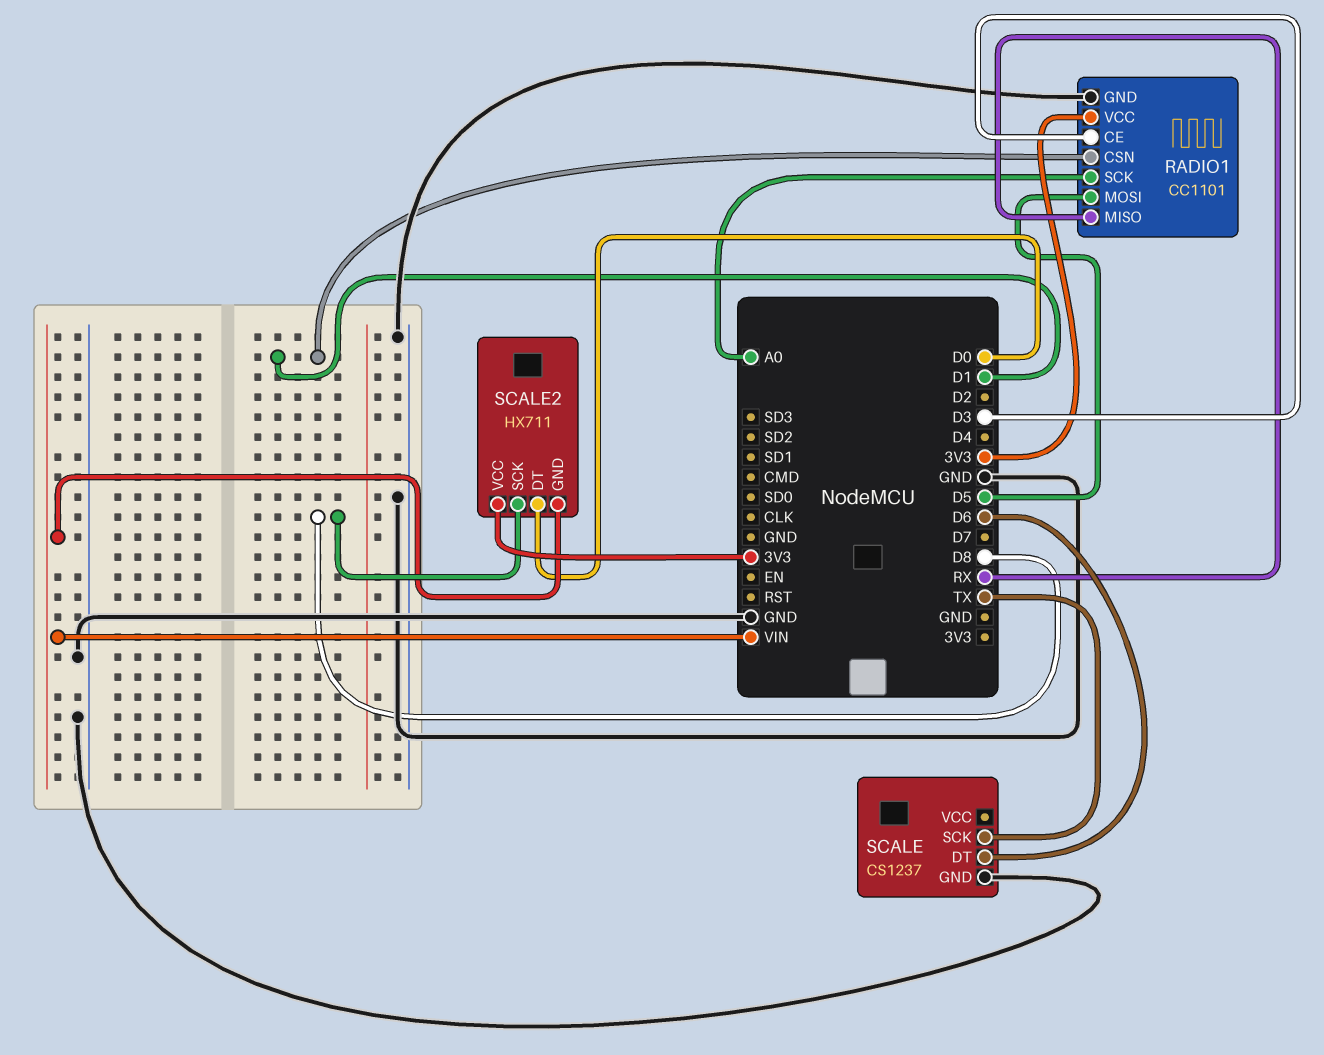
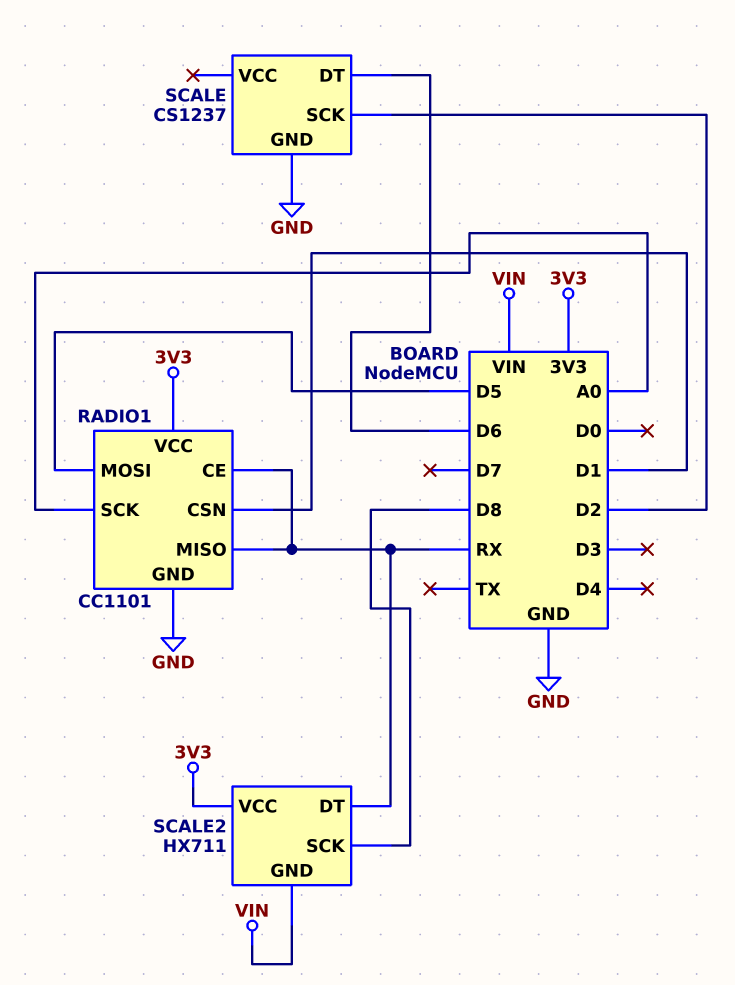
RADIO1 pin CE: D3 -> RX
SCALE pin SCK: TX -> D2
SCALE2 pin DT: D0 -> RX

